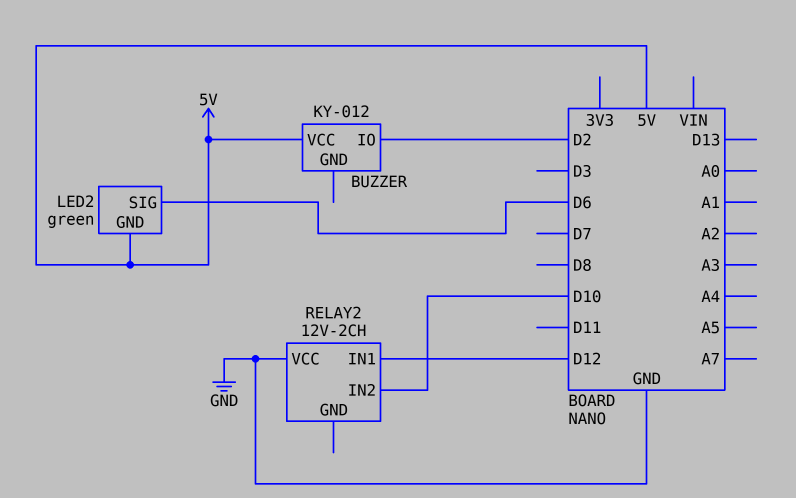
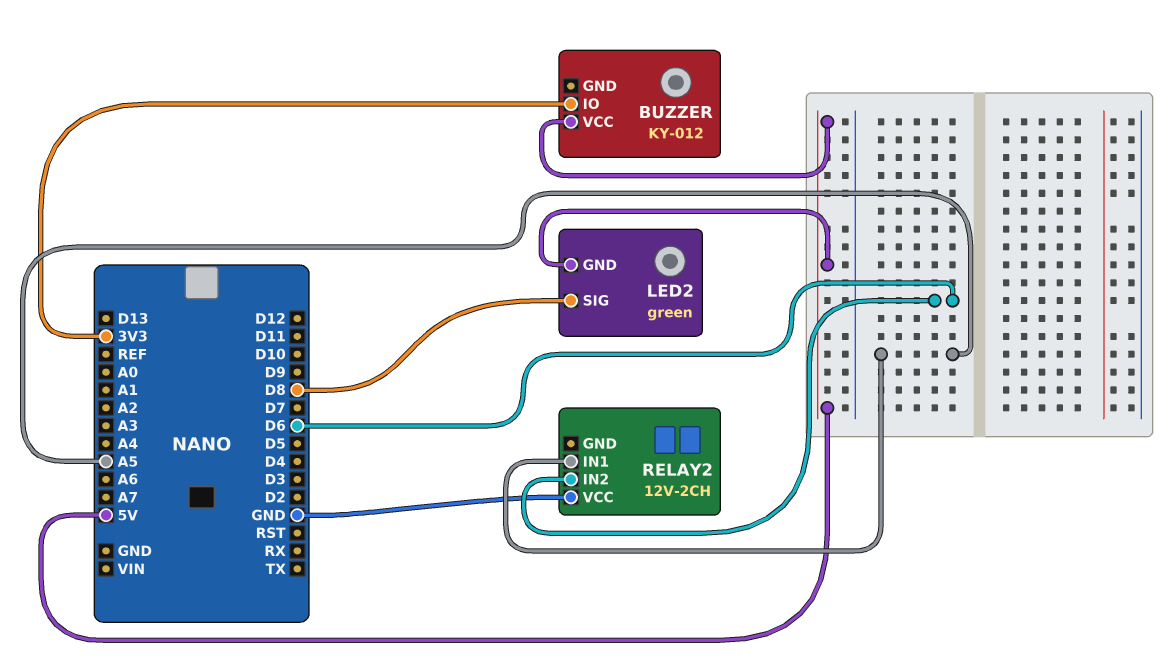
BUZZER pin IO: D2 -> 3V3
LED2 pin SIG: D6 -> D8
RELAY2 pin IN1: D12 -> A5
RELAY2 pin IN2: D10 -> D6

